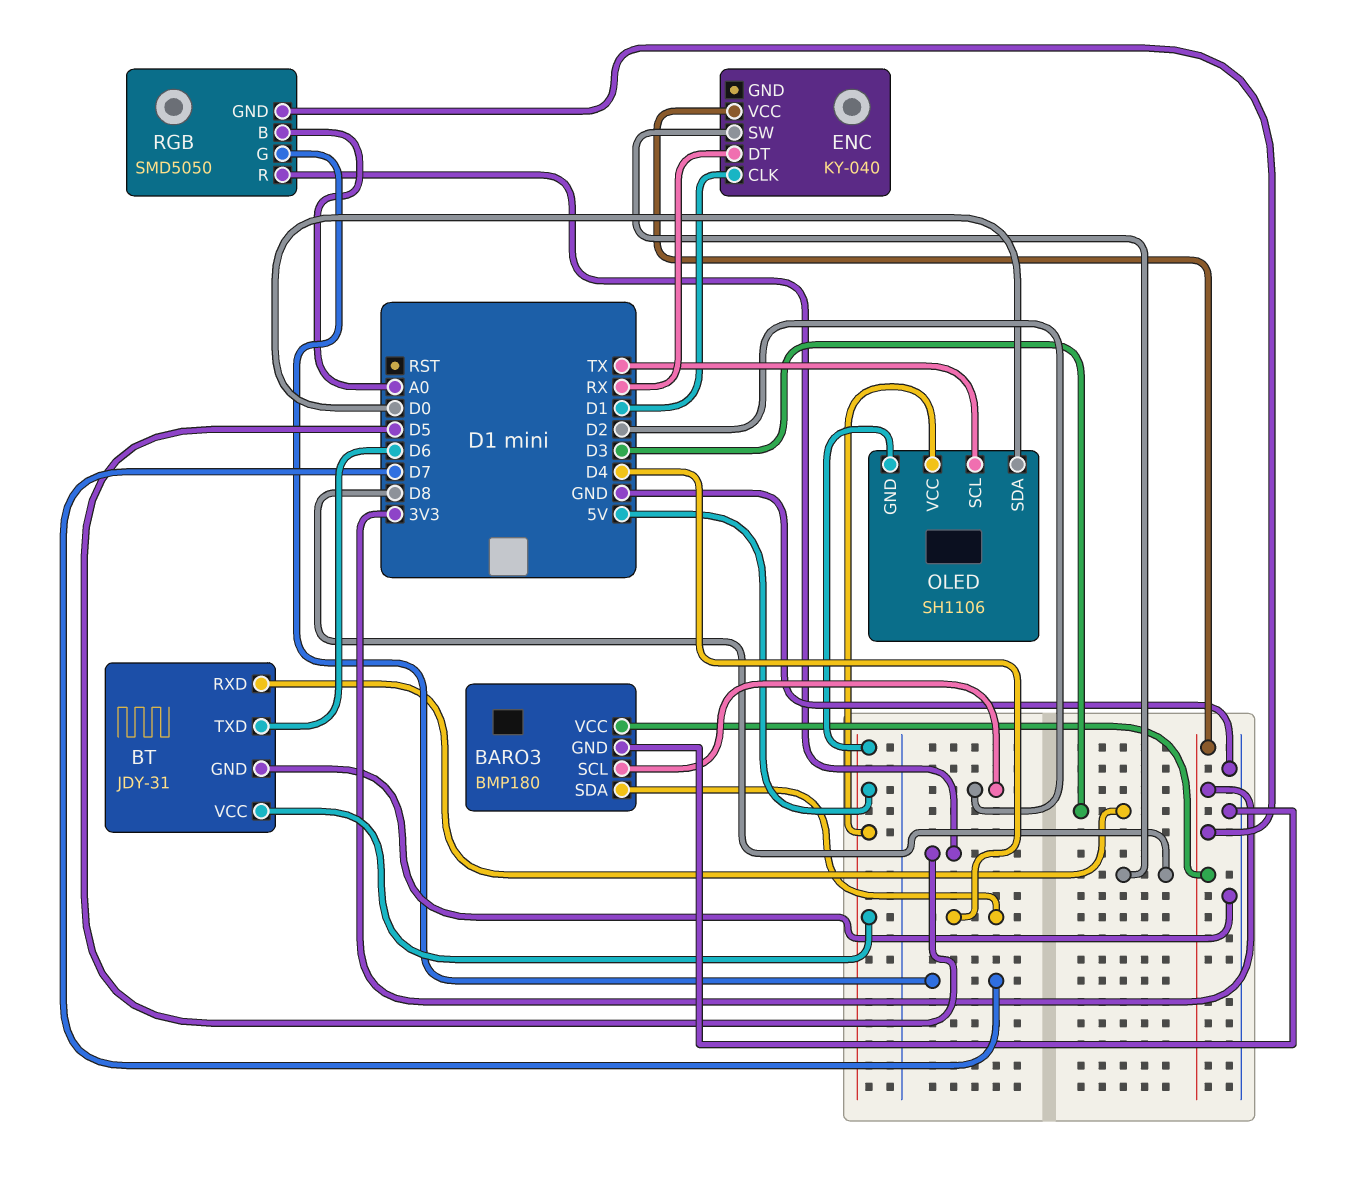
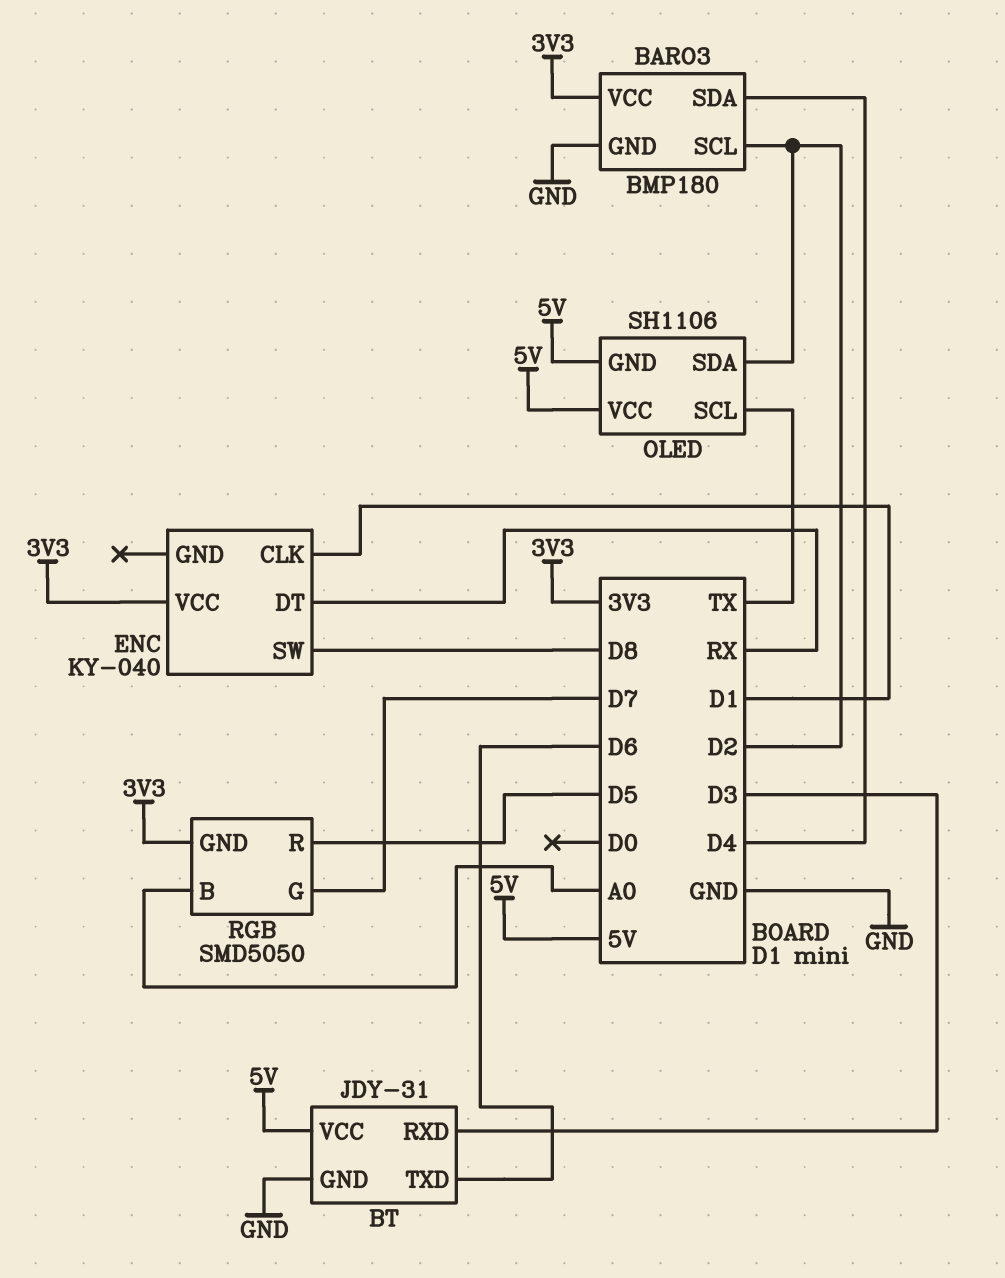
OLED pin SDA: D0 -> D2

